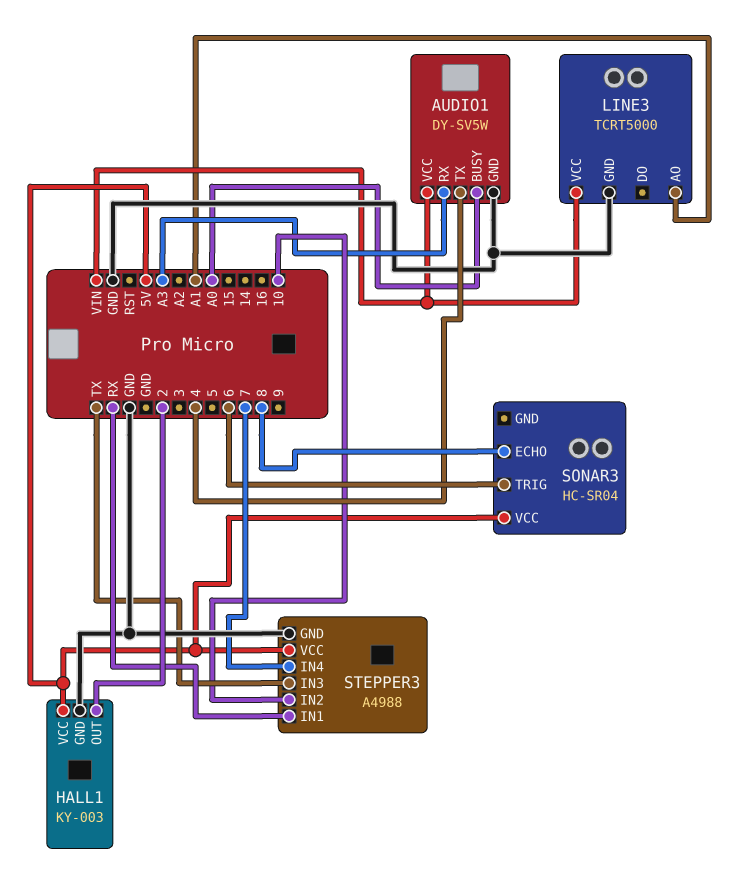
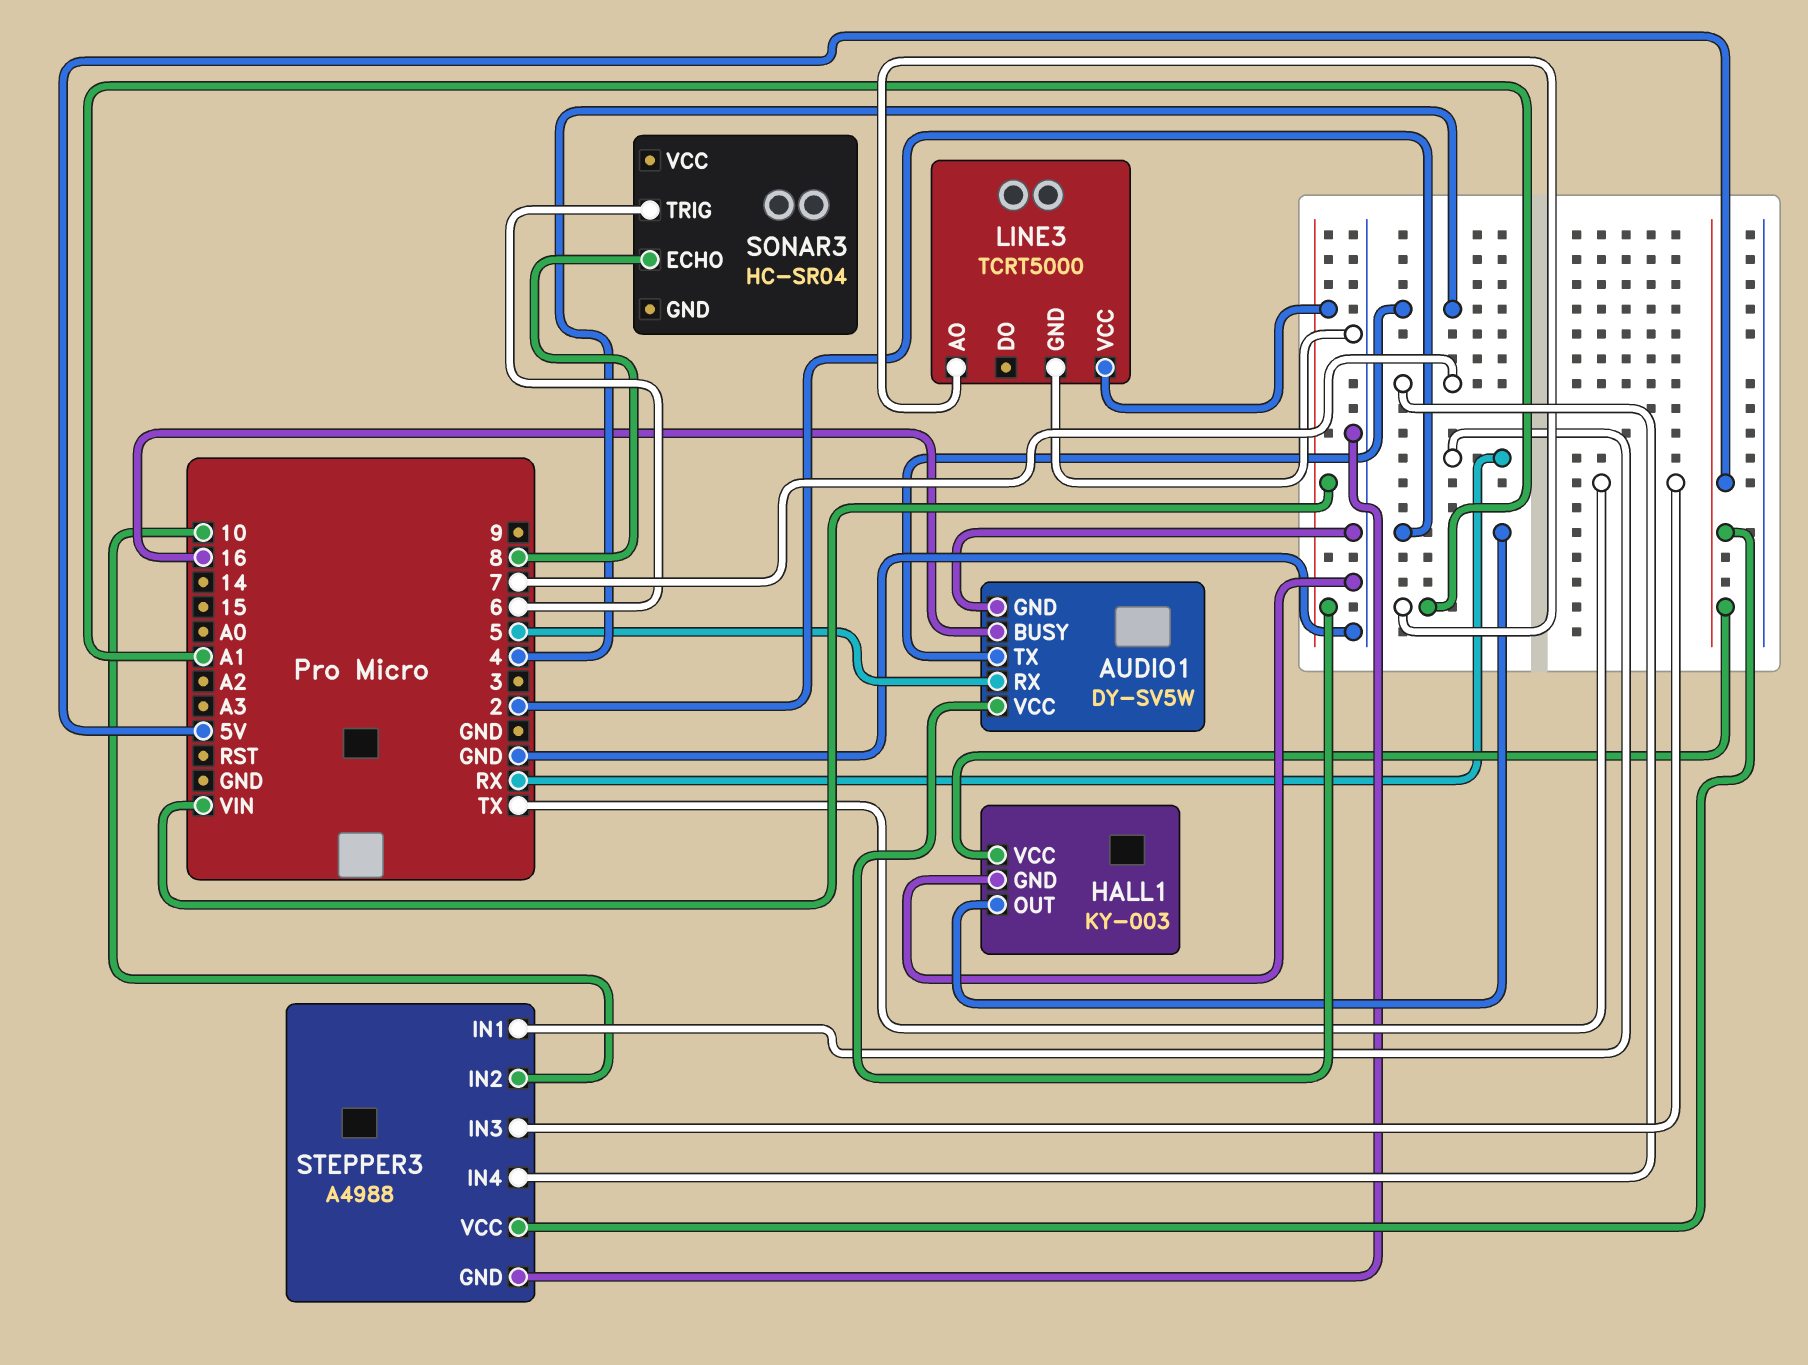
AUDIO1 pin BUSY: A0 -> 16
AUDIO1 pin RX: A3 -> 5
SONAR3 pin VCC: 5V -> none

